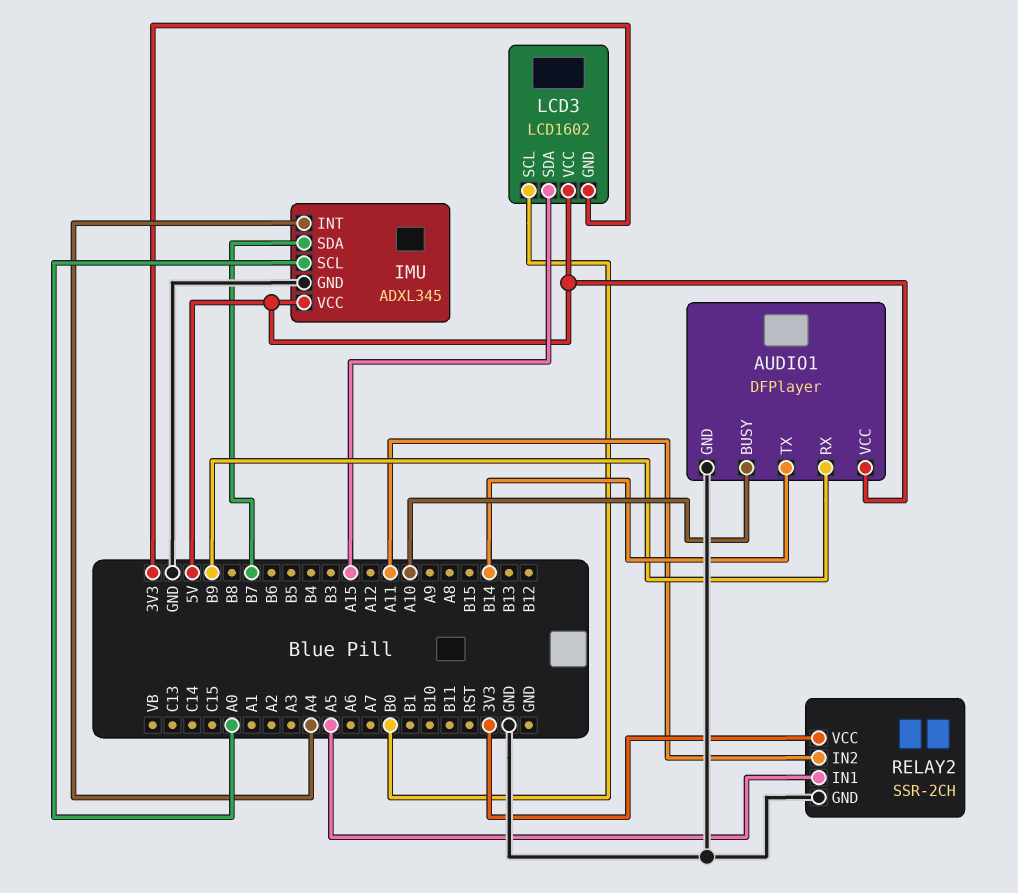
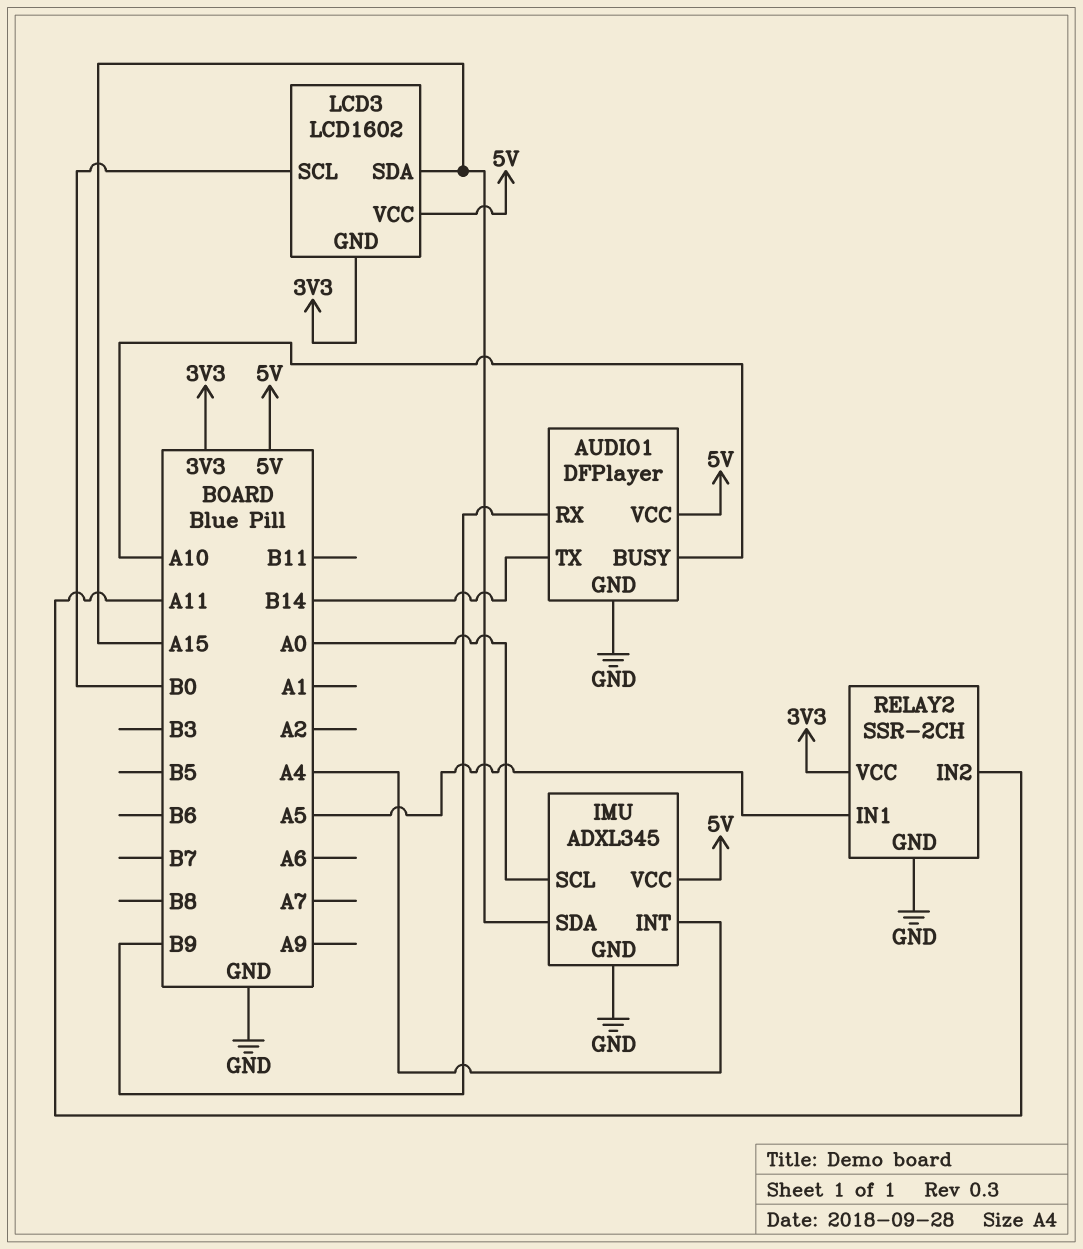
IMU pin SDA: B7 -> A15

